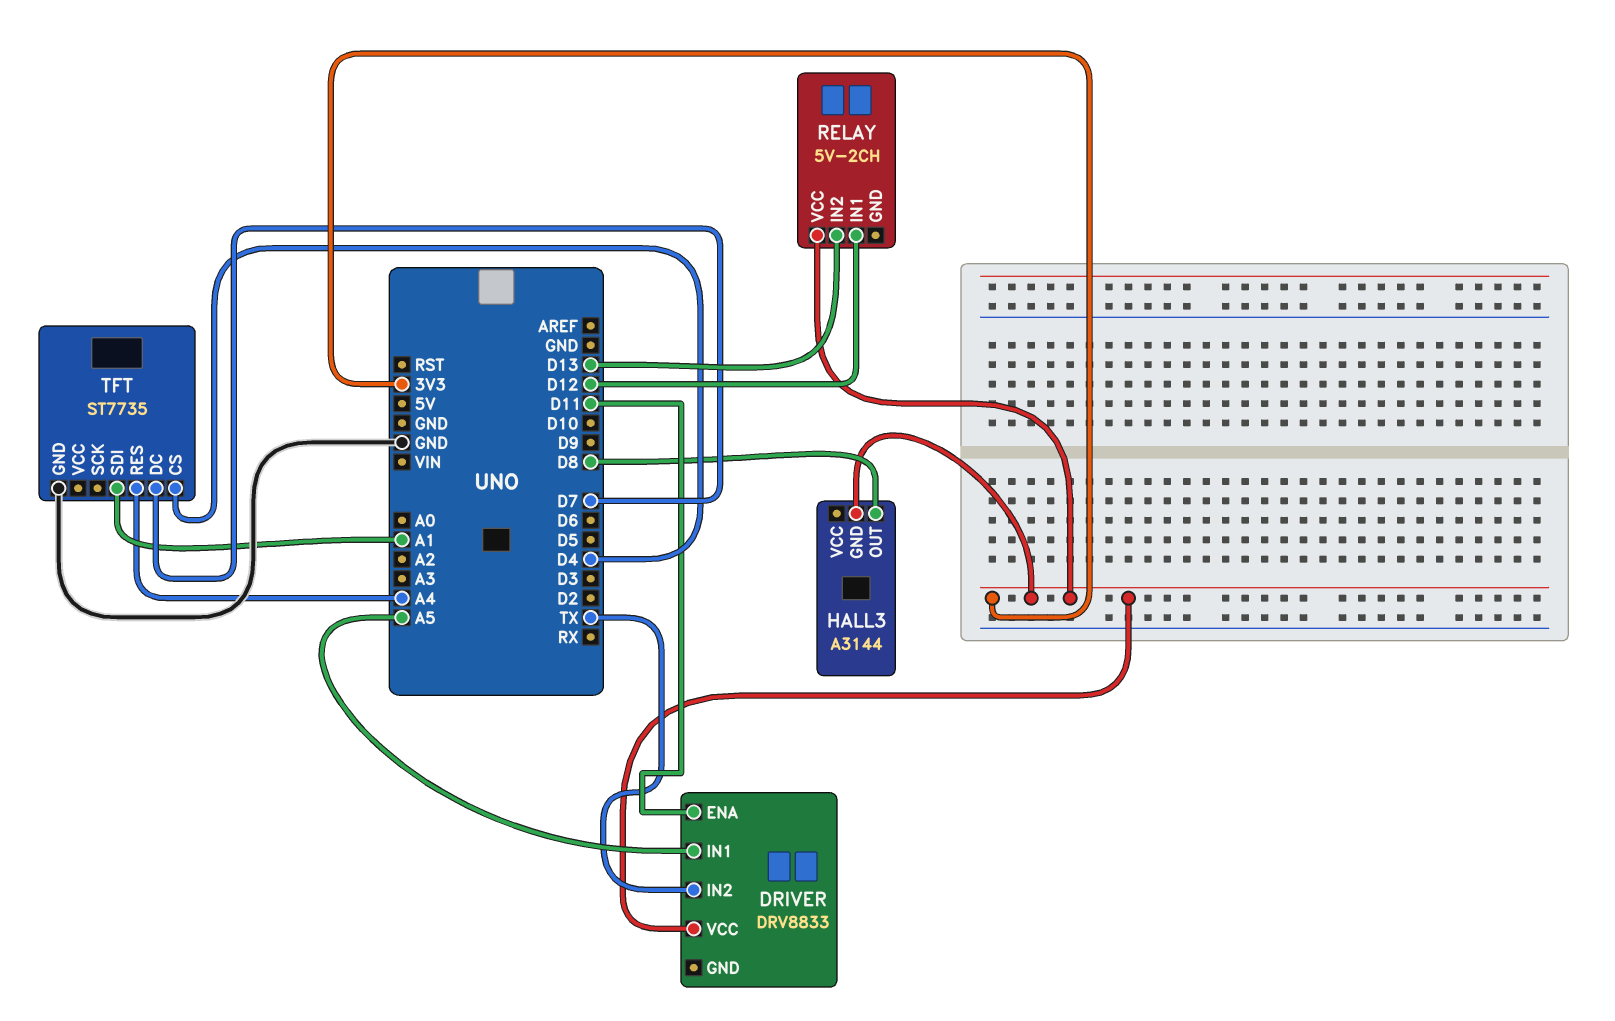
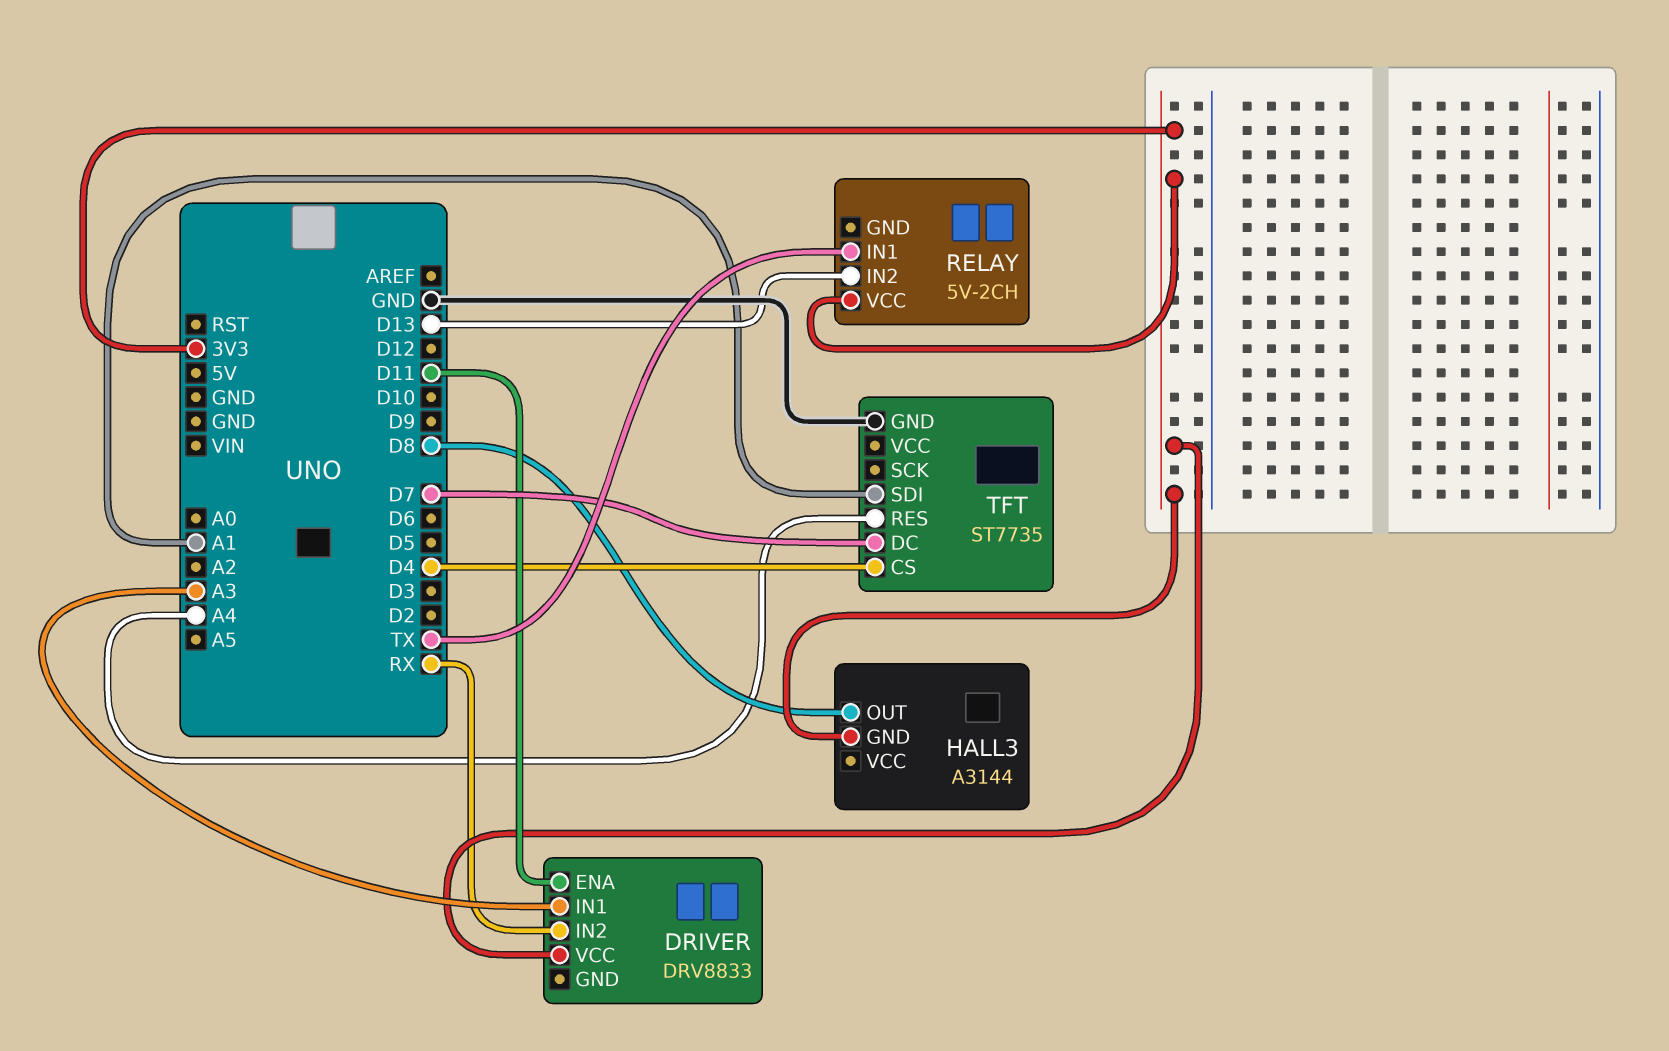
DRIVER pin IN1: A5 -> A3
DRIVER pin IN2: TX -> RX
RELAY pin IN1: D12 -> TX

